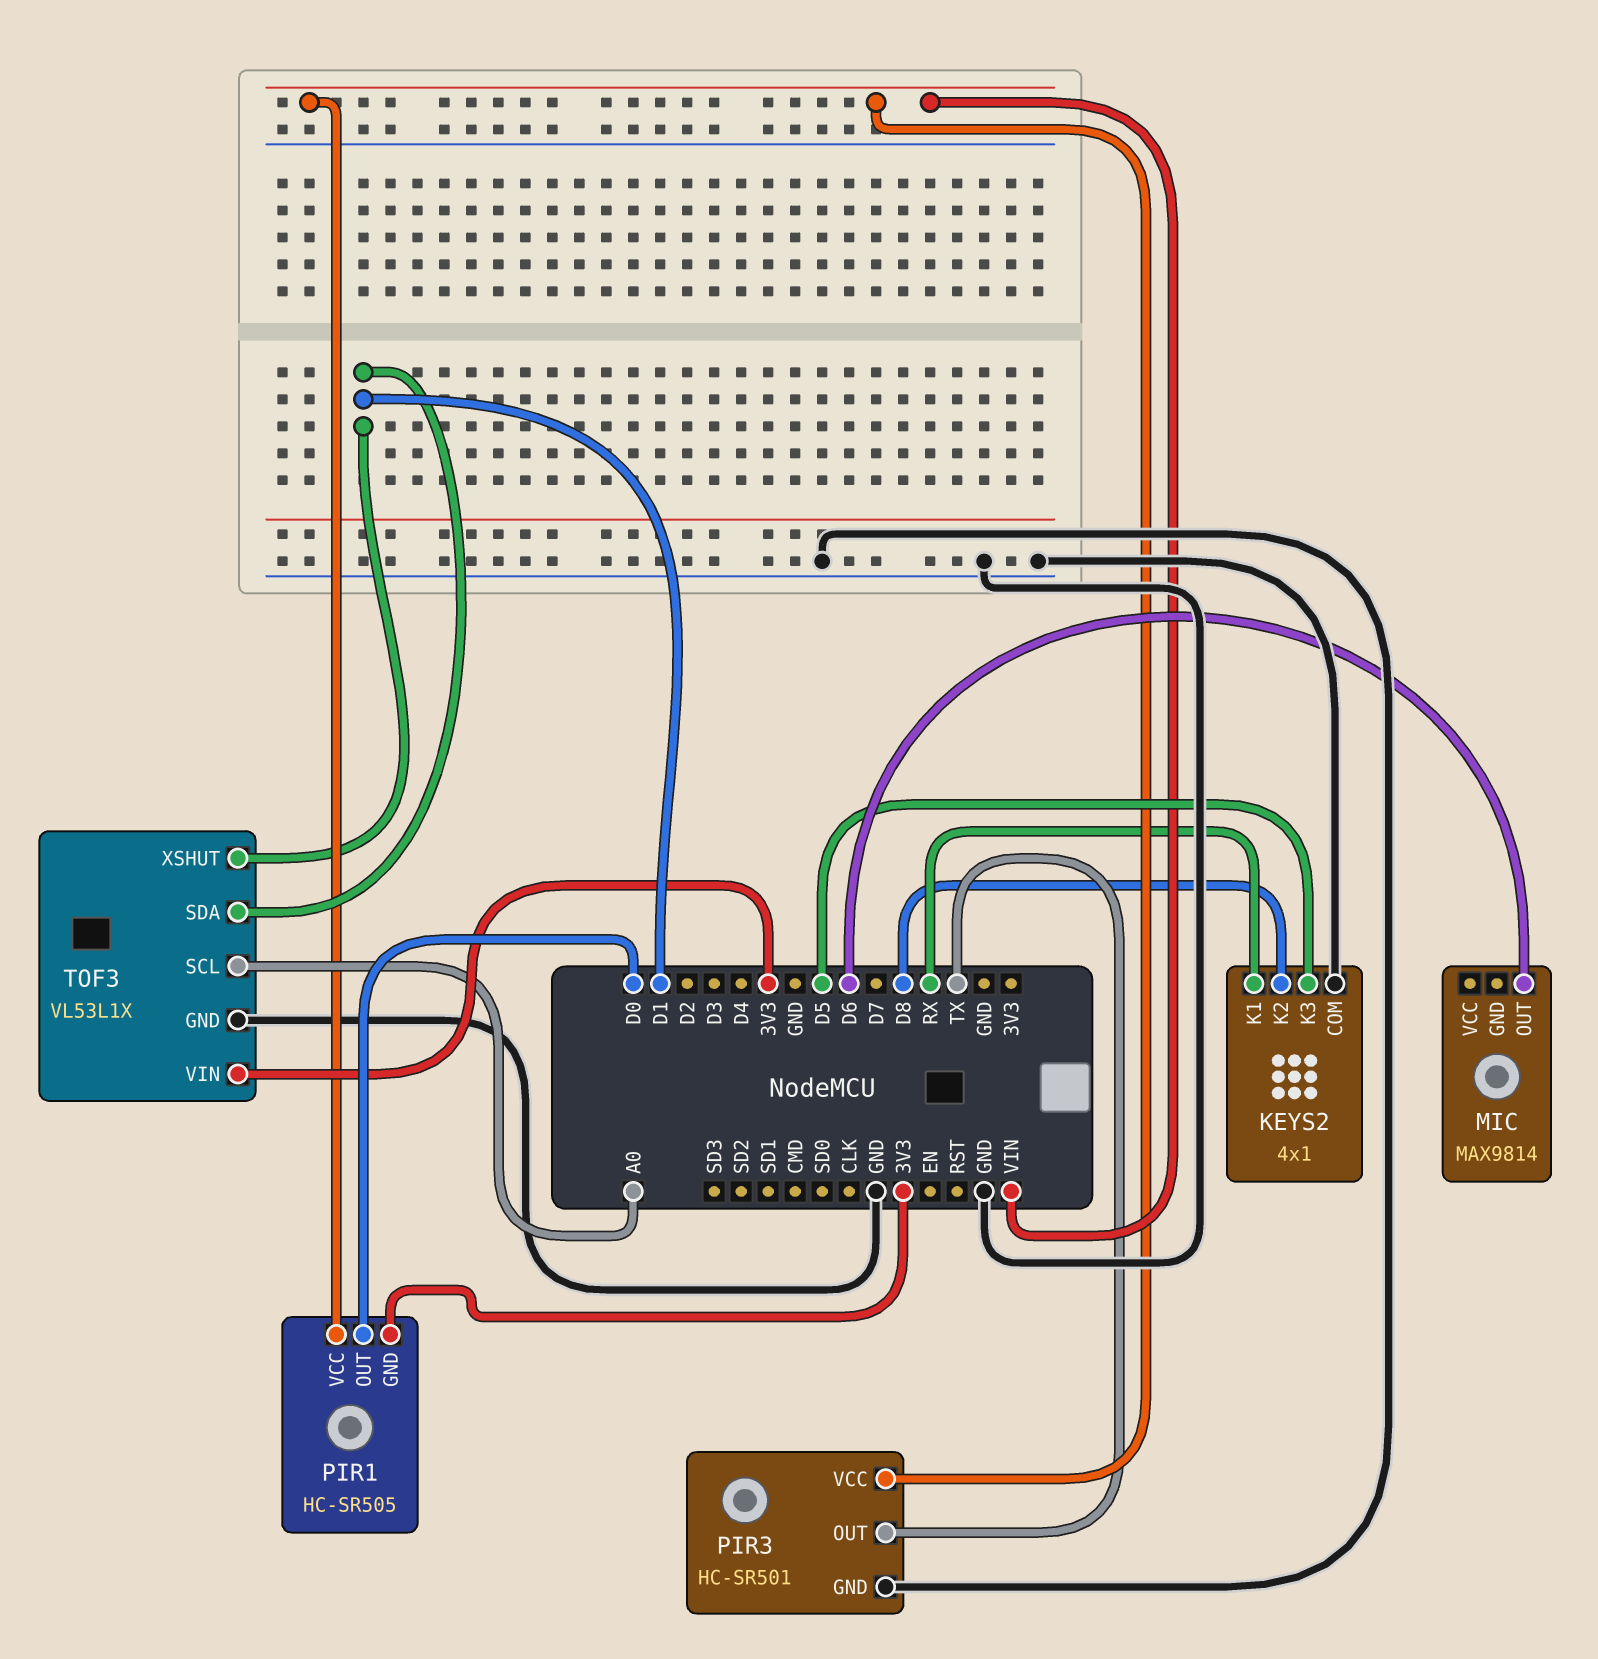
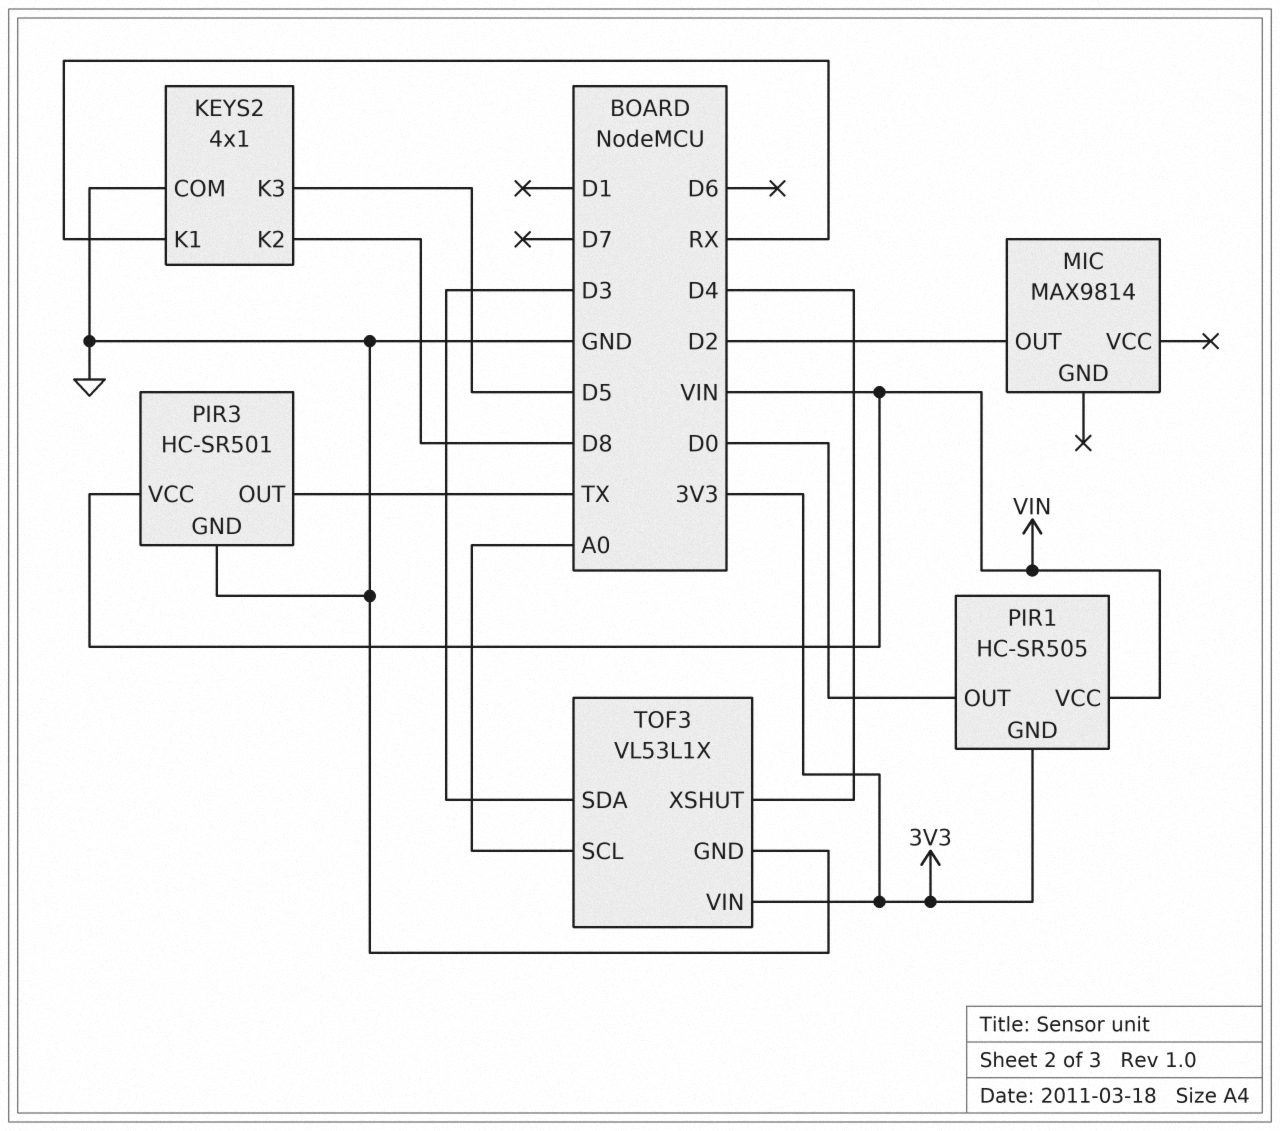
MIC pin OUT: D6 -> D2
TOF3 pin SDA: D1 -> D3
TOF3 pin XSHUT: D1 -> D4

